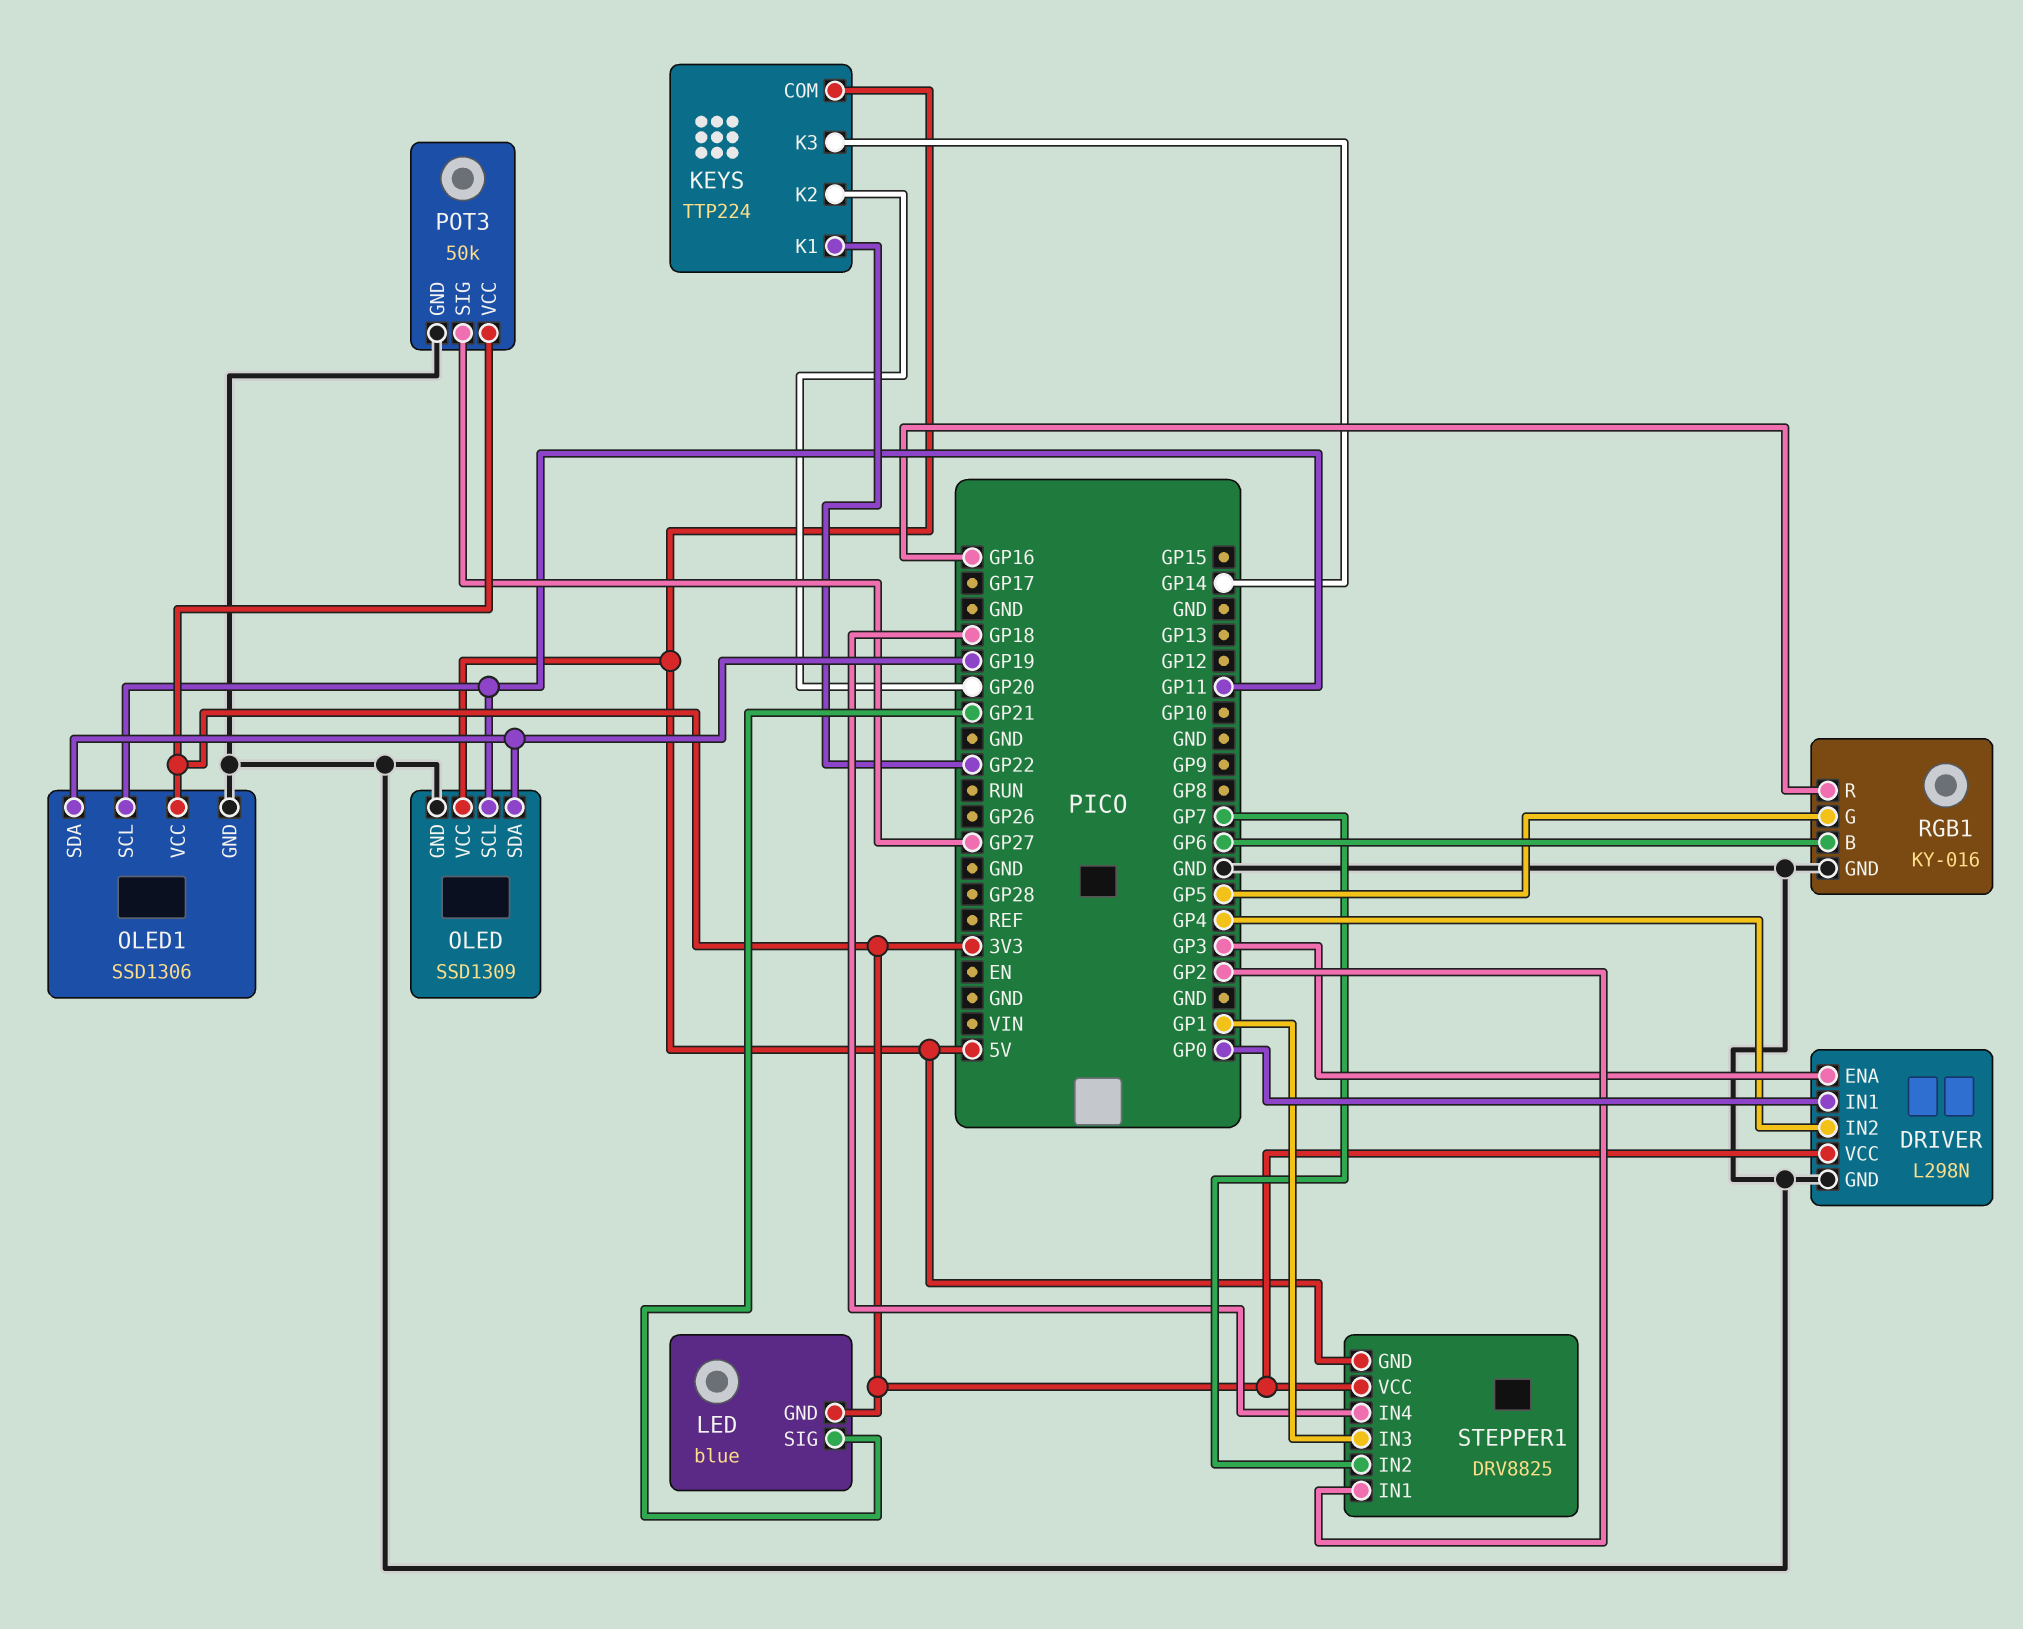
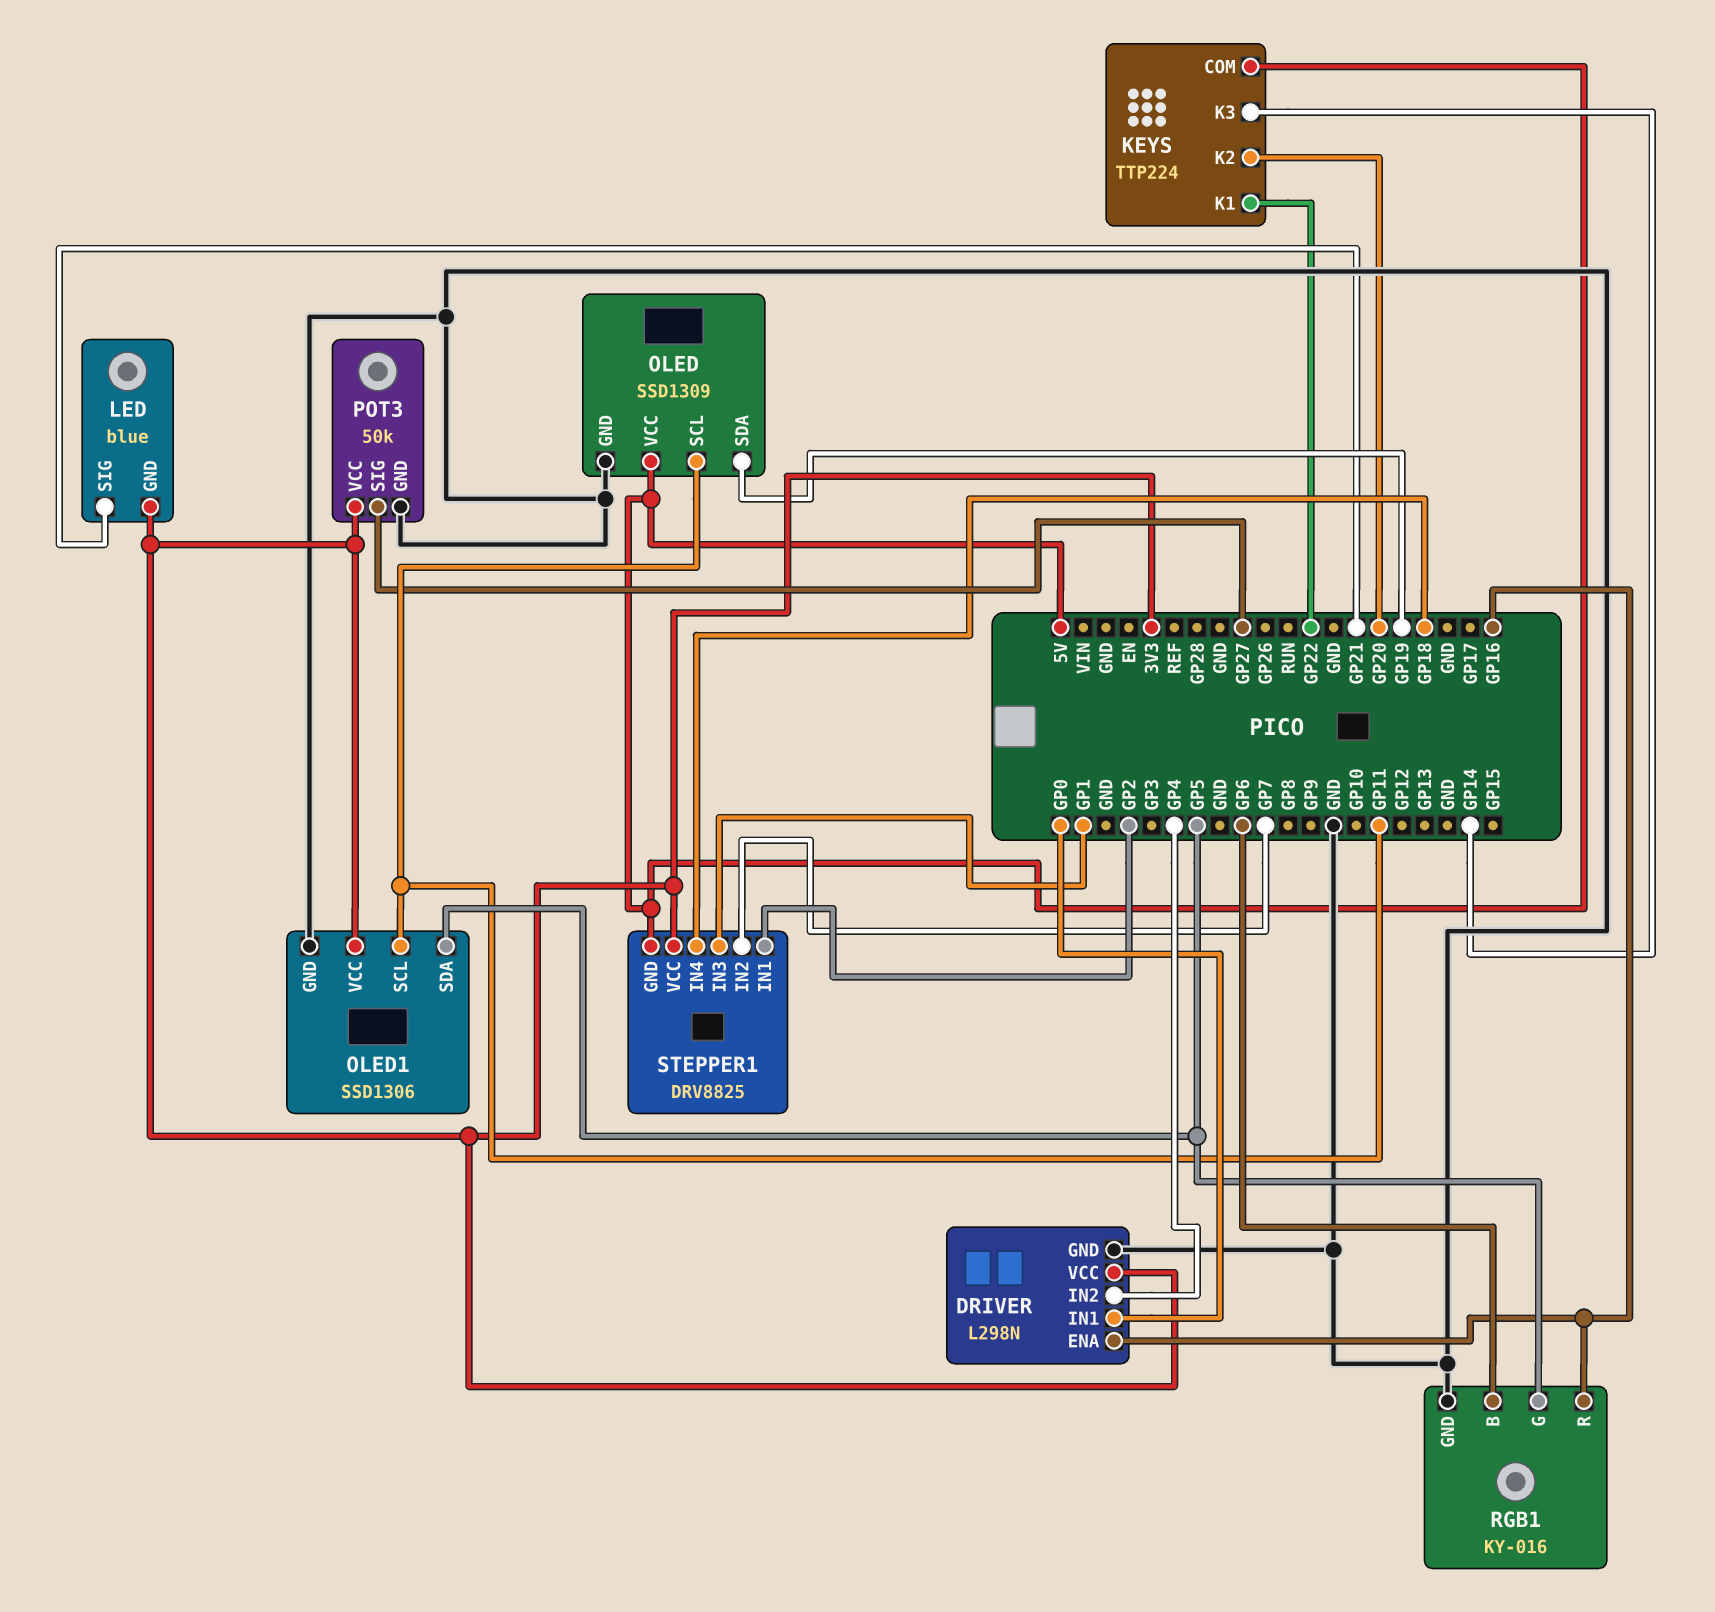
DRIVER pin ENA: GP3 -> GP16
OLED1 pin SDA: GP19 -> GP5

